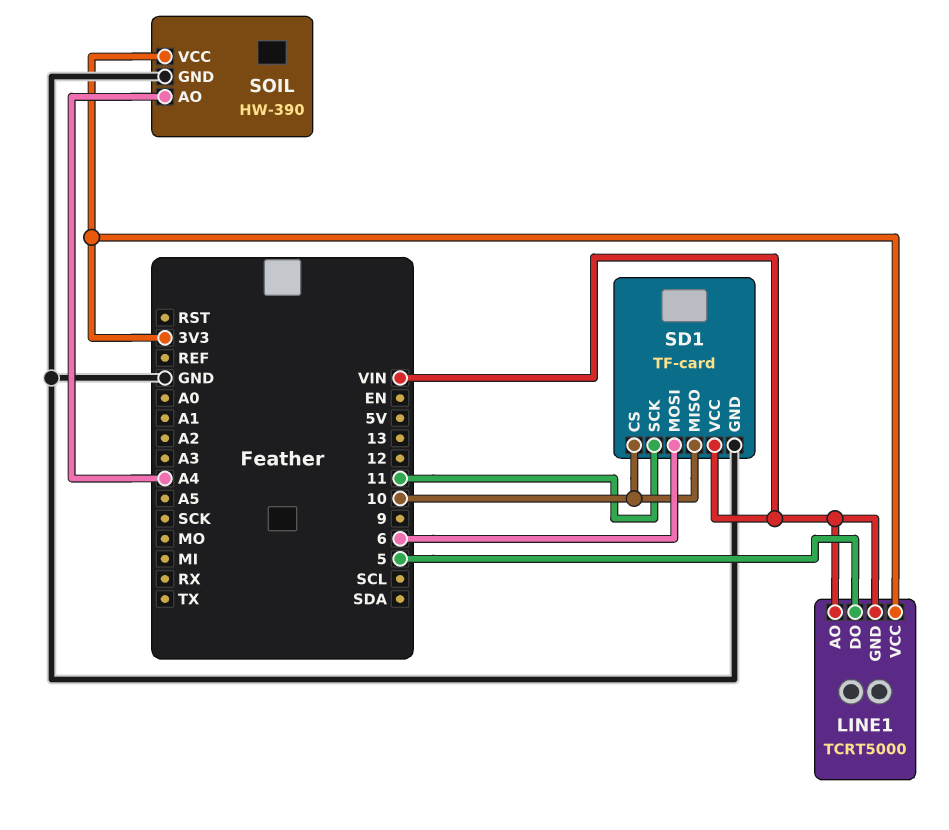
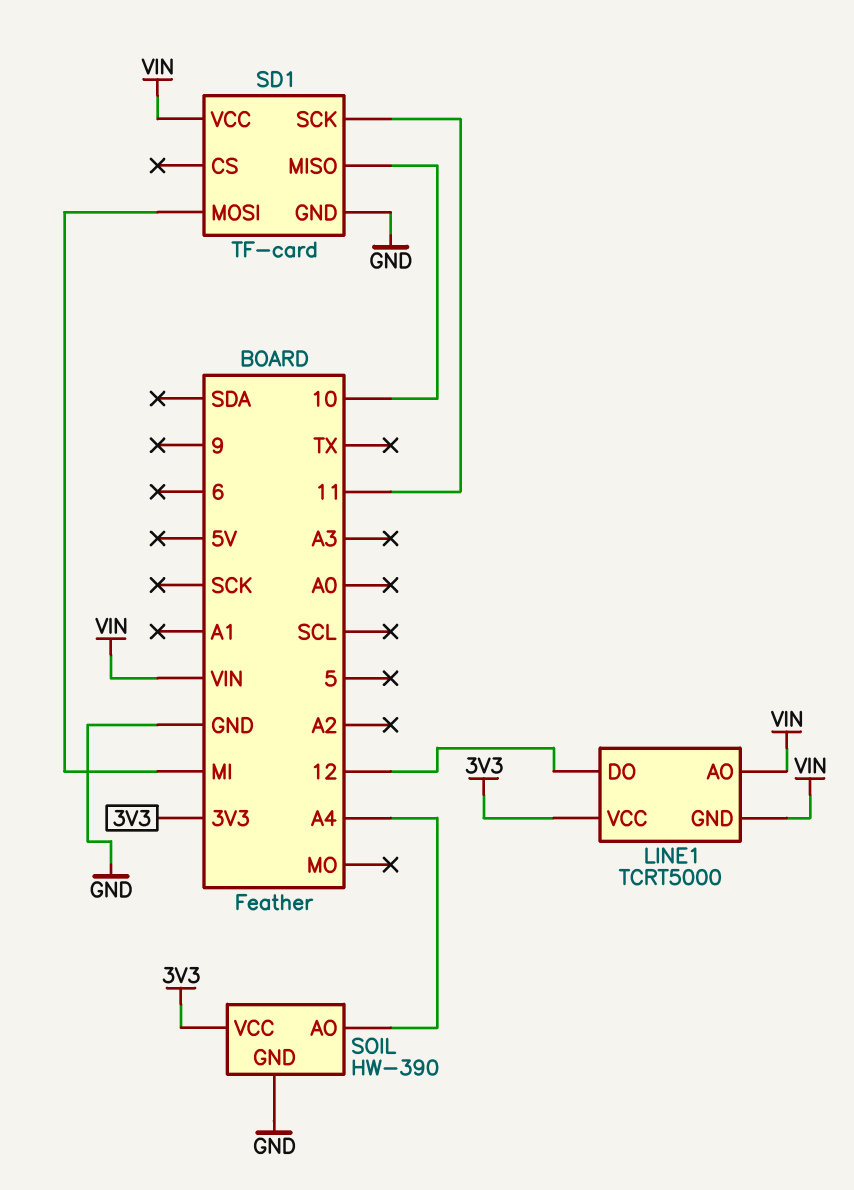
LINE1 pin DO: 5 -> 12
SD1 pin CS: 10 -> none
SD1 pin MOSI: 6 -> MI

